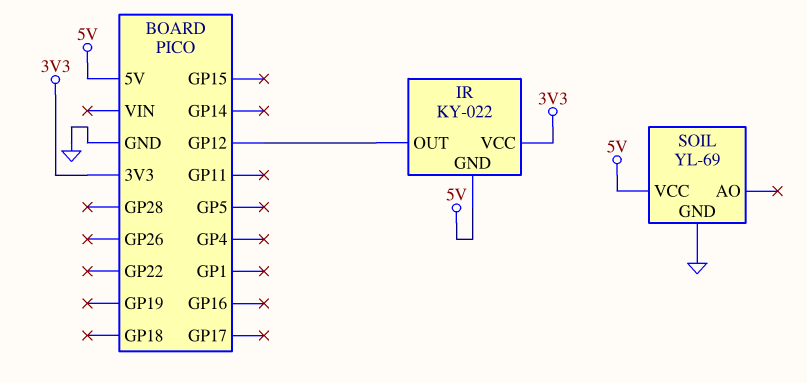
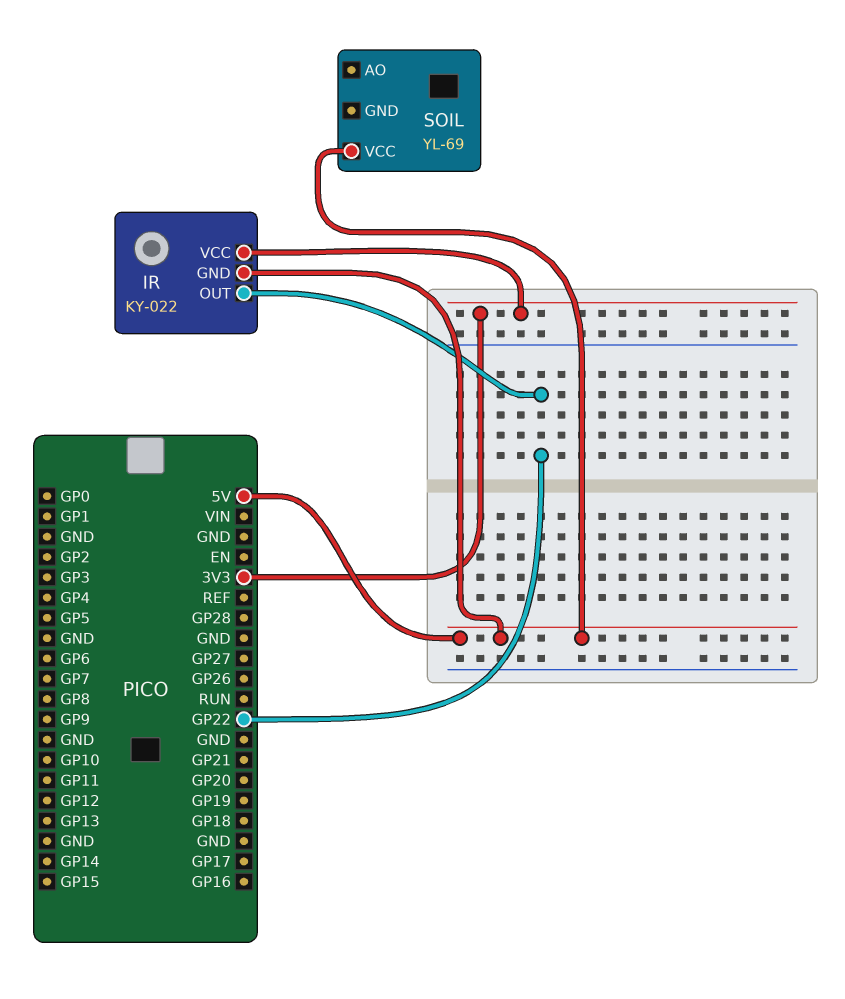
IR pin OUT: GP12 -> GP22
SOIL pin GND: GND -> none

